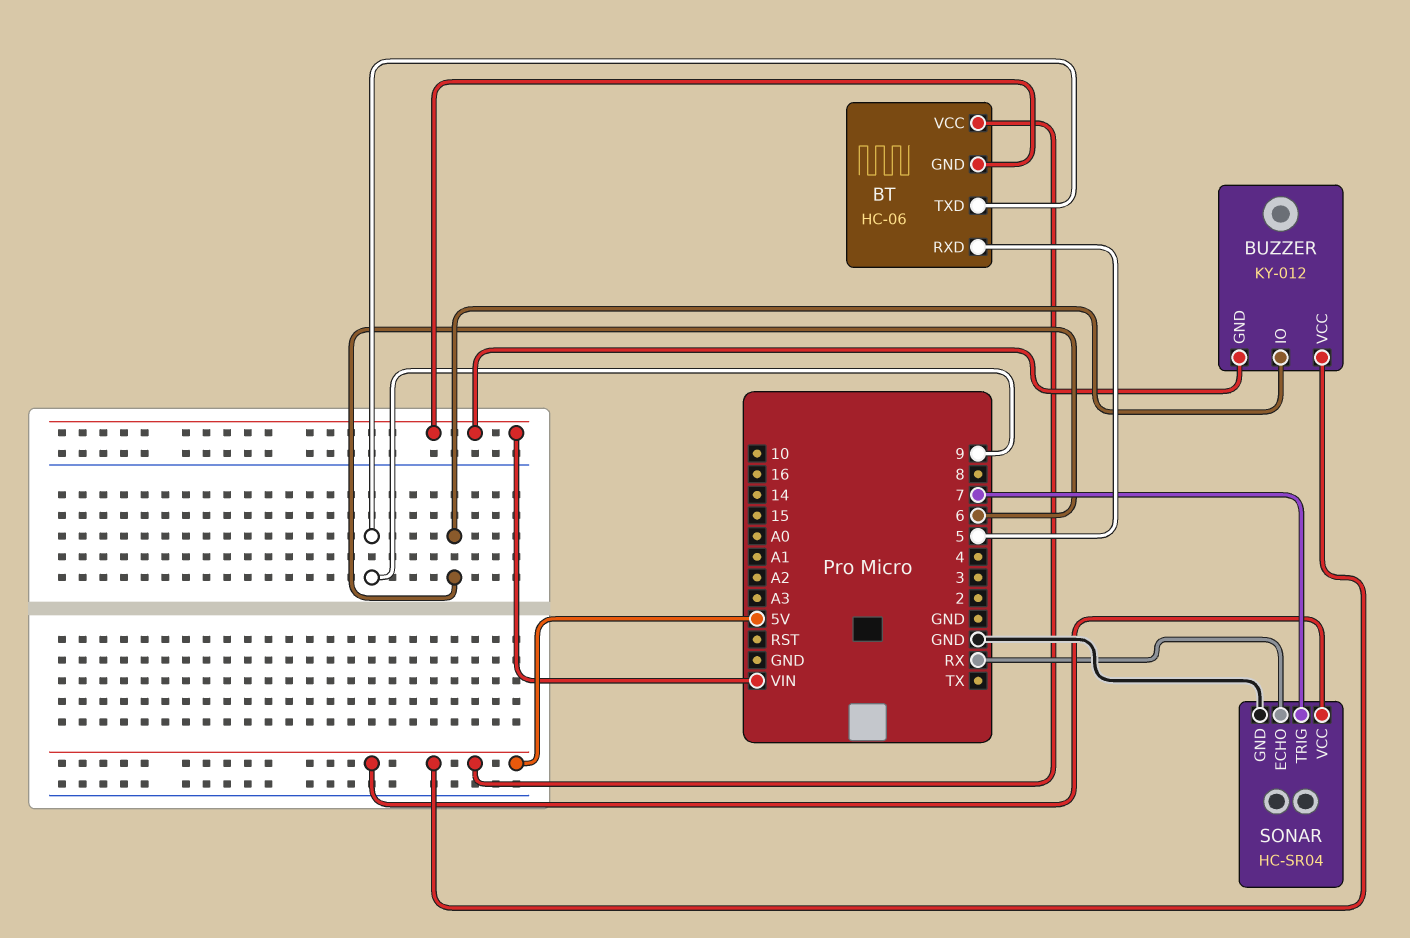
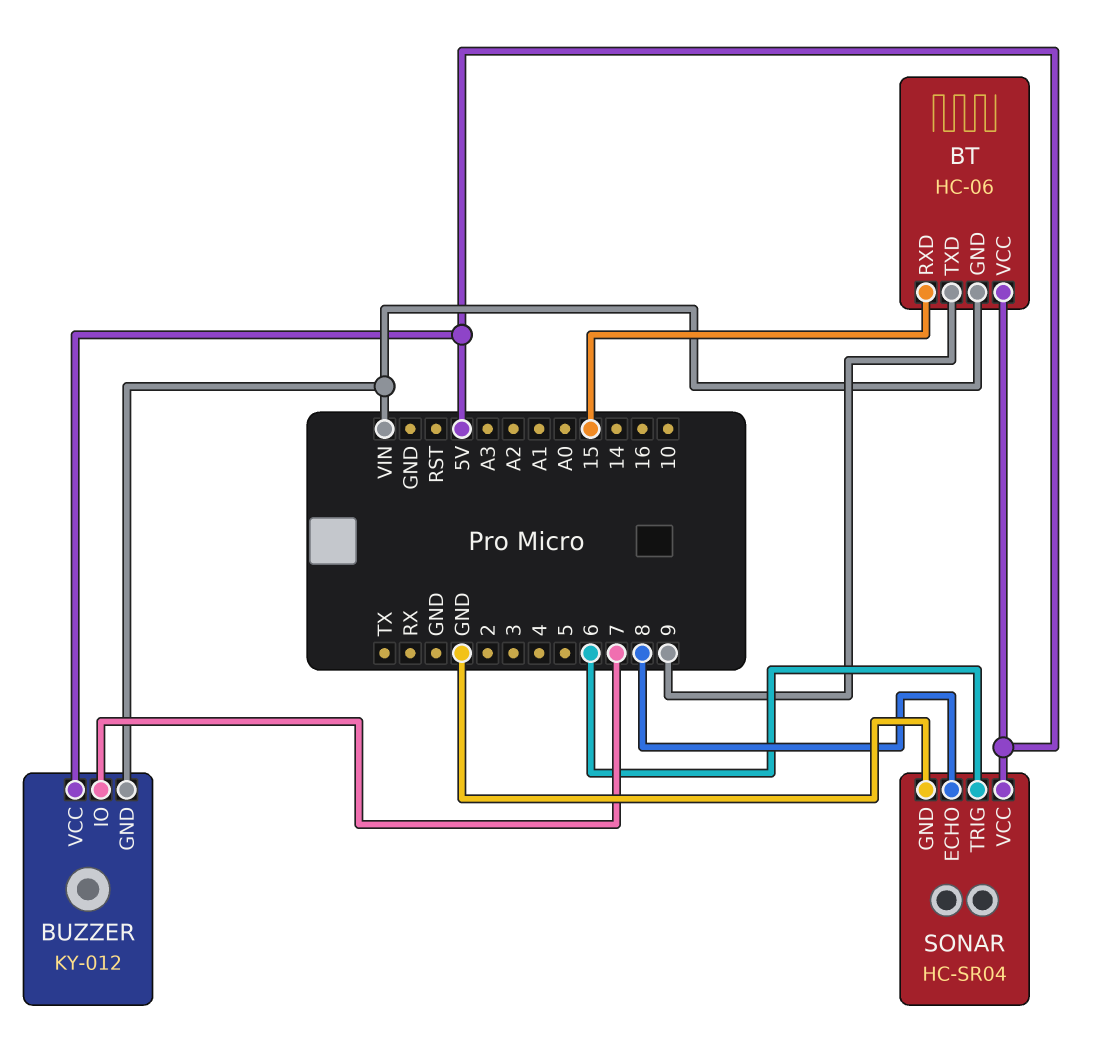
BT pin RXD: 5 -> 15
BUZZER pin IO: 6 -> 7
SONAR pin ECHO: RX -> 8
SONAR pin TRIG: 7 -> 6

